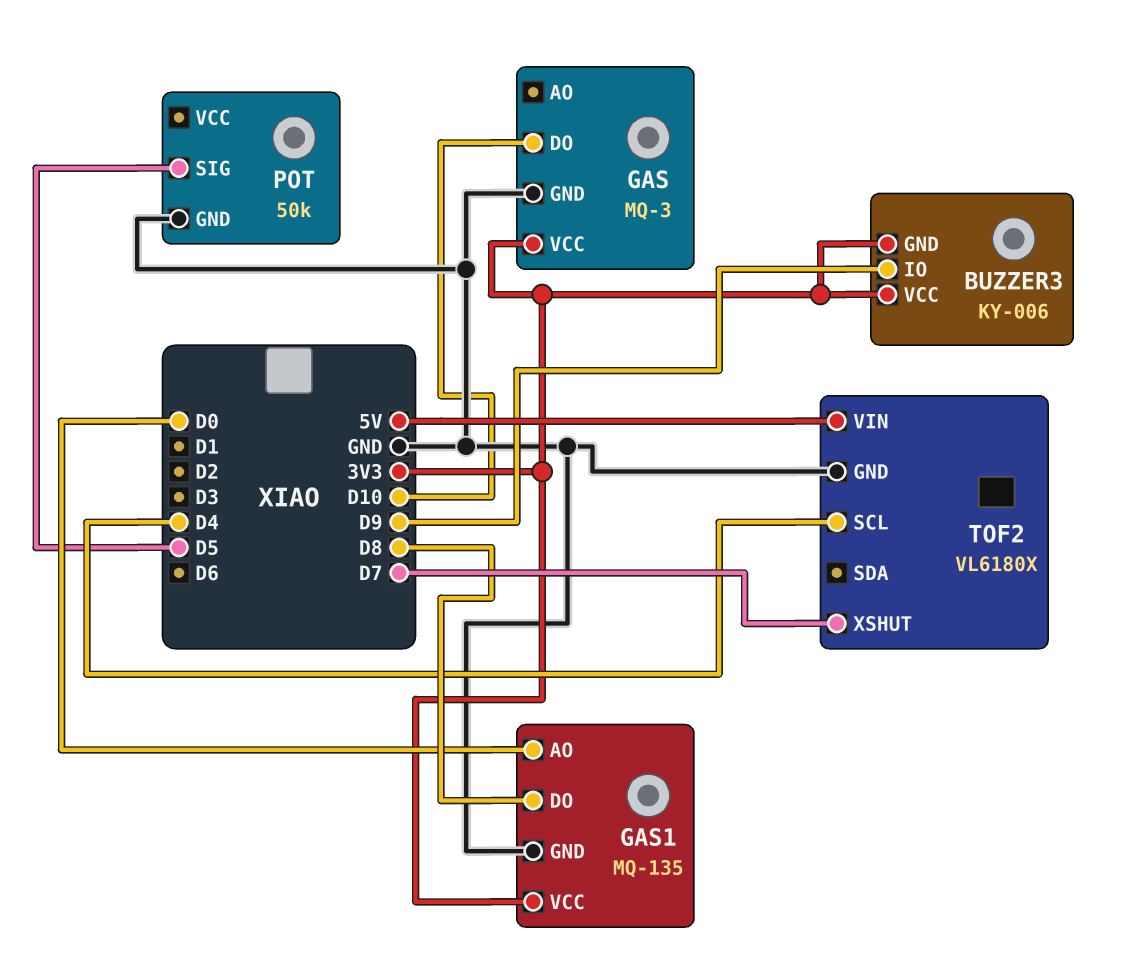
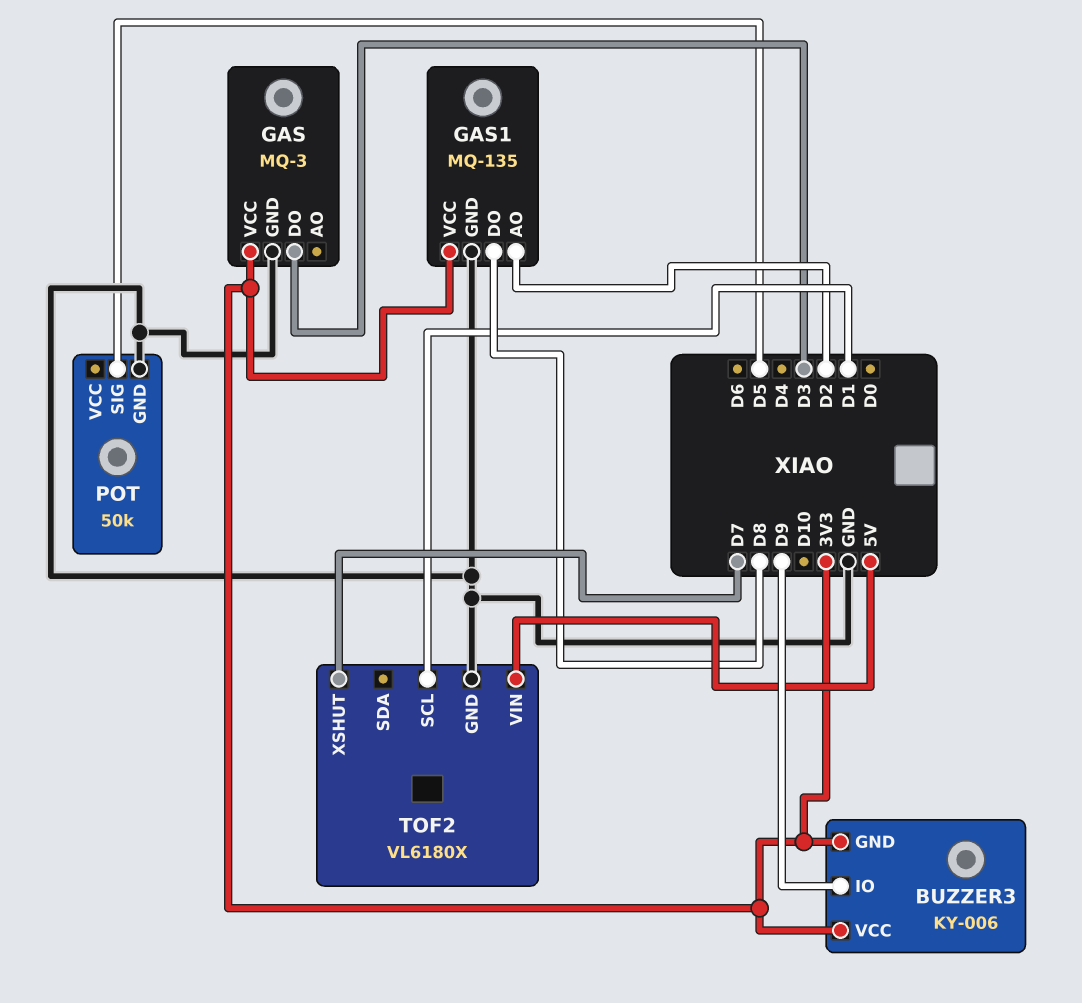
GAS pin DO: D10 -> D3
GAS1 pin AO: D0 -> D2
TOF2 pin SCL: D4 -> D1

